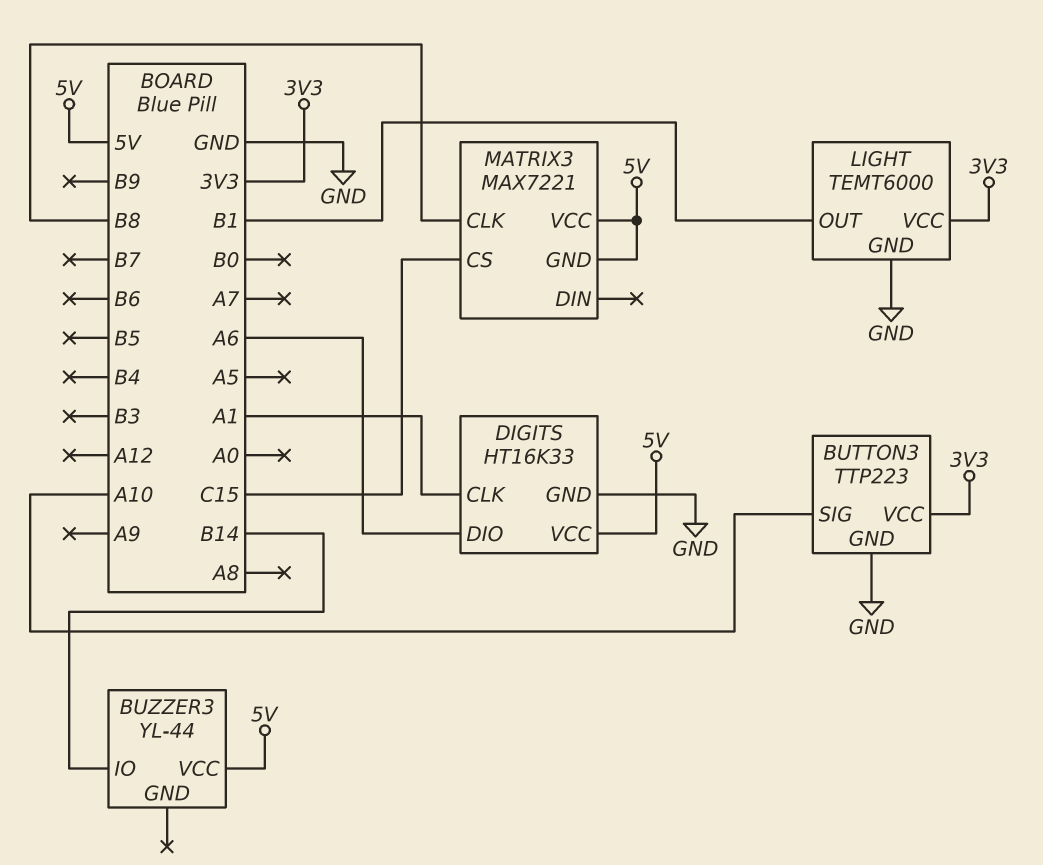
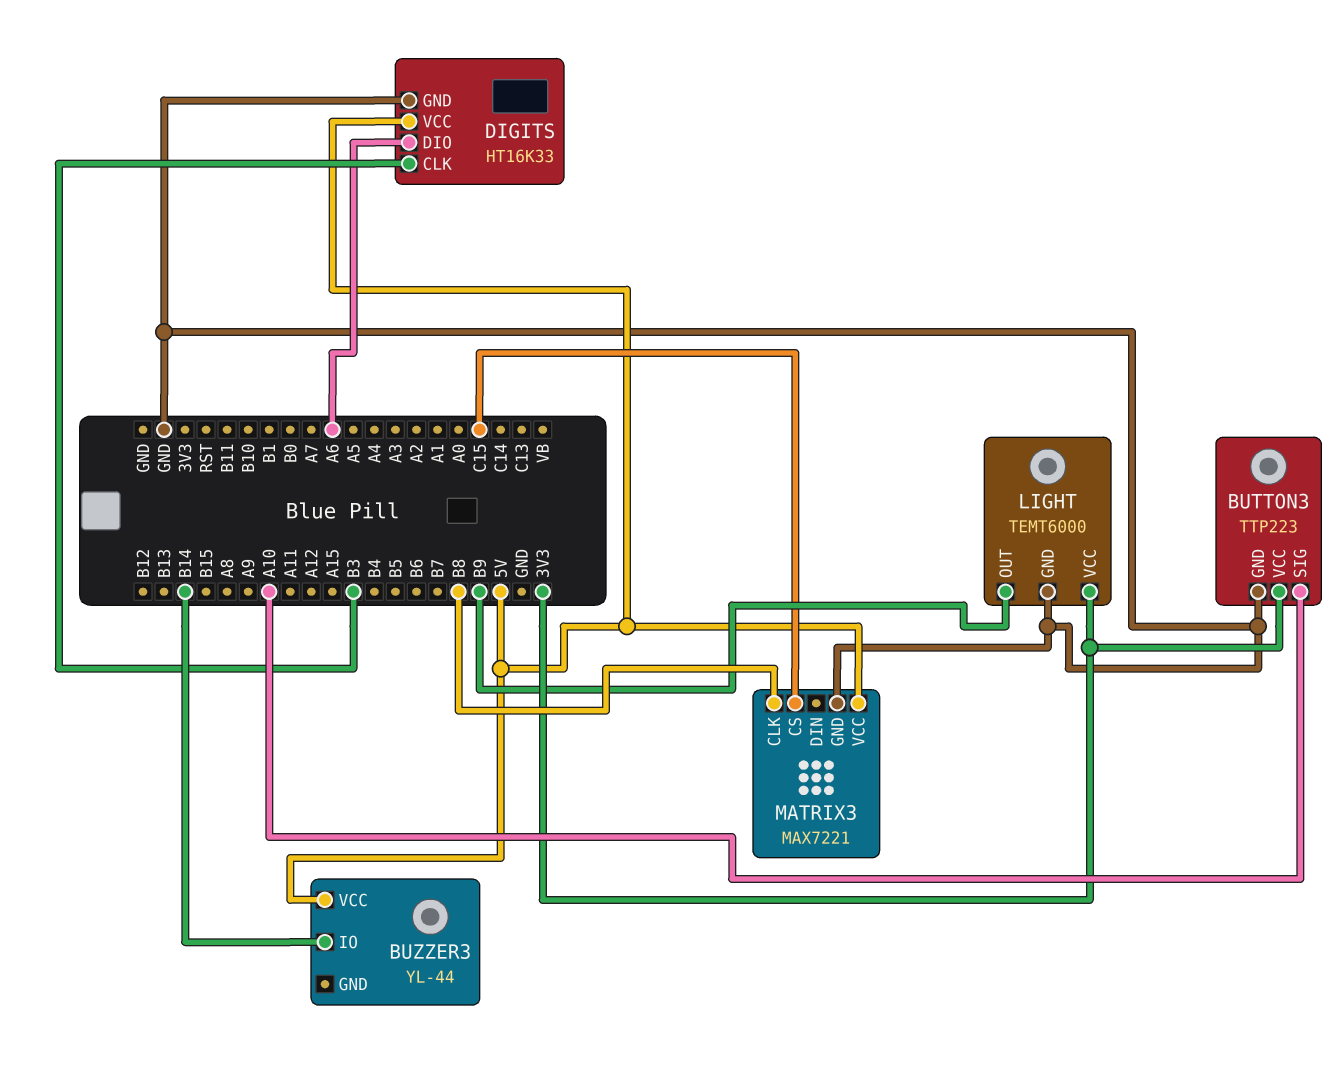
DIGITS pin CLK: A1 -> B3
LIGHT pin OUT: B1 -> B9
MATRIX3 pin GND: 5V -> GND

